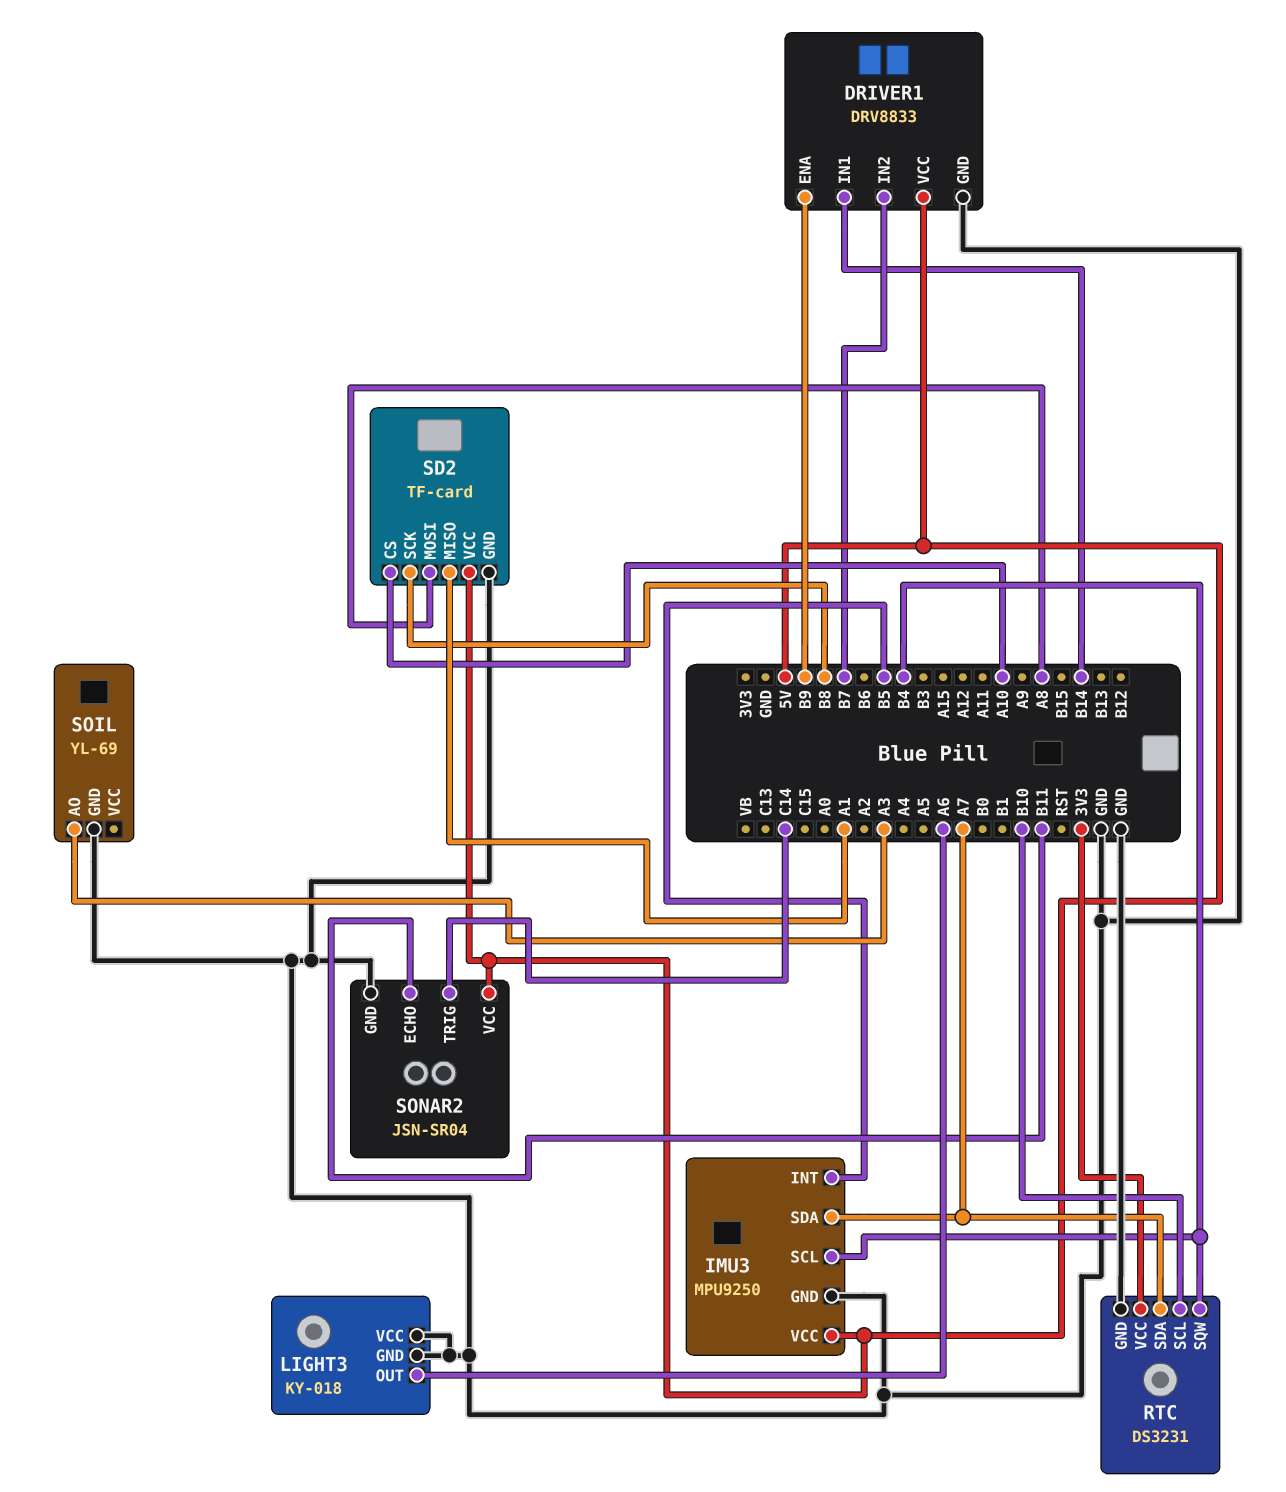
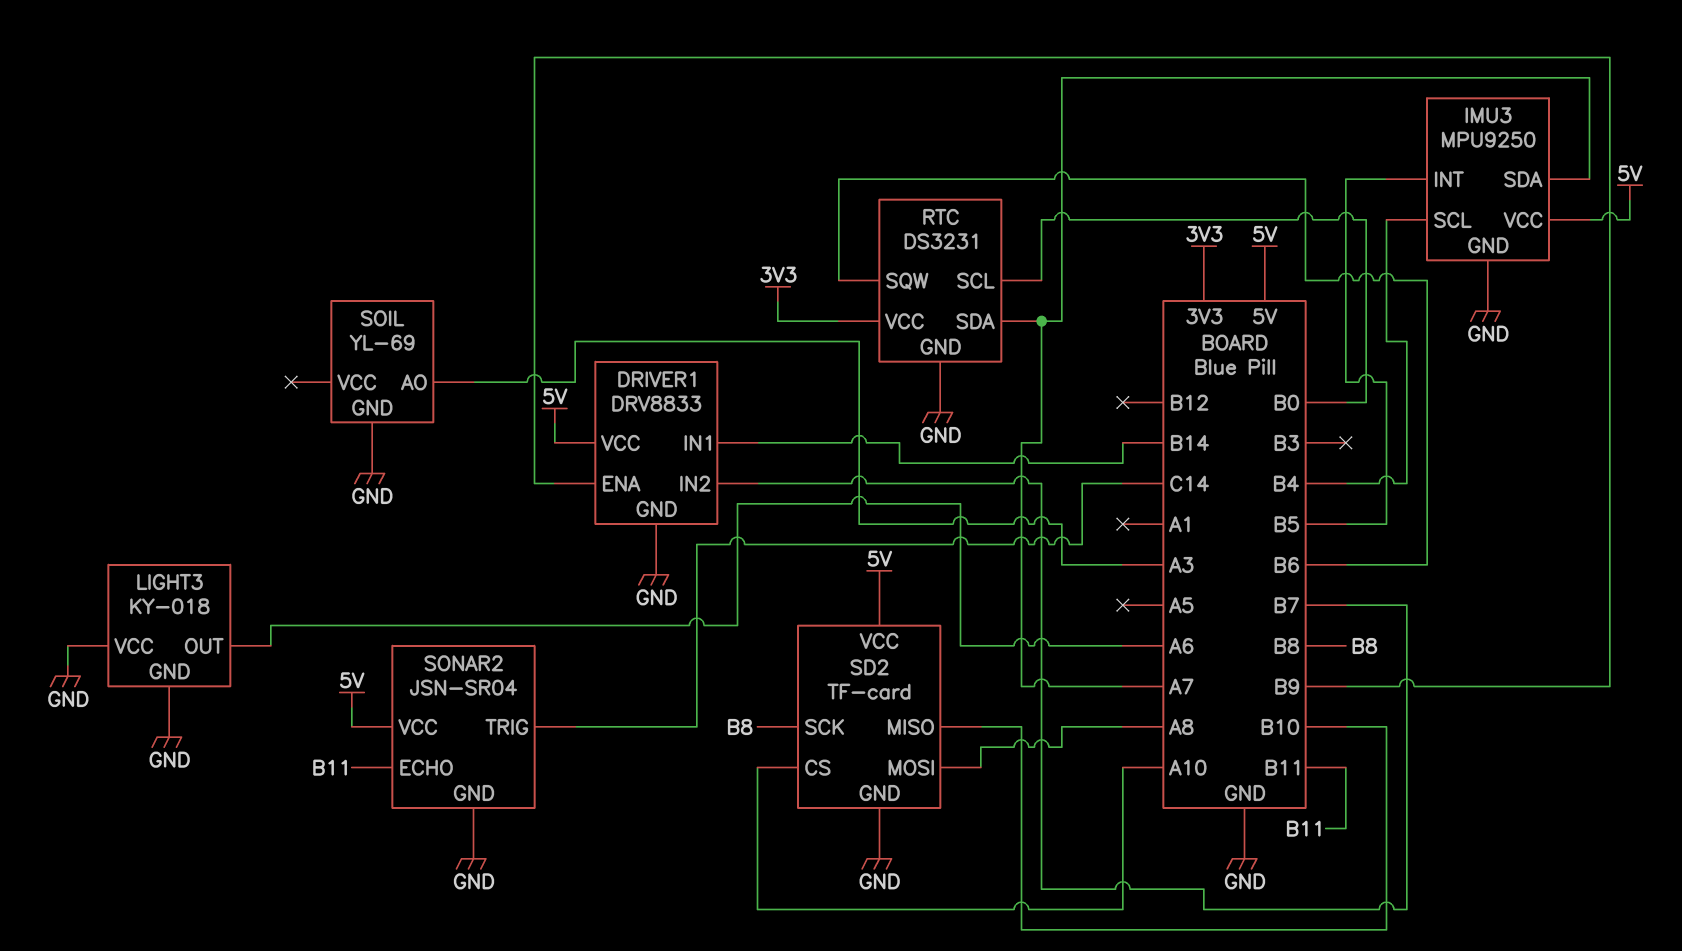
RTC pin SCL: B10 -> B0
RTC pin SQW: B4 -> B6
SD2 pin MISO: A1 -> B10

